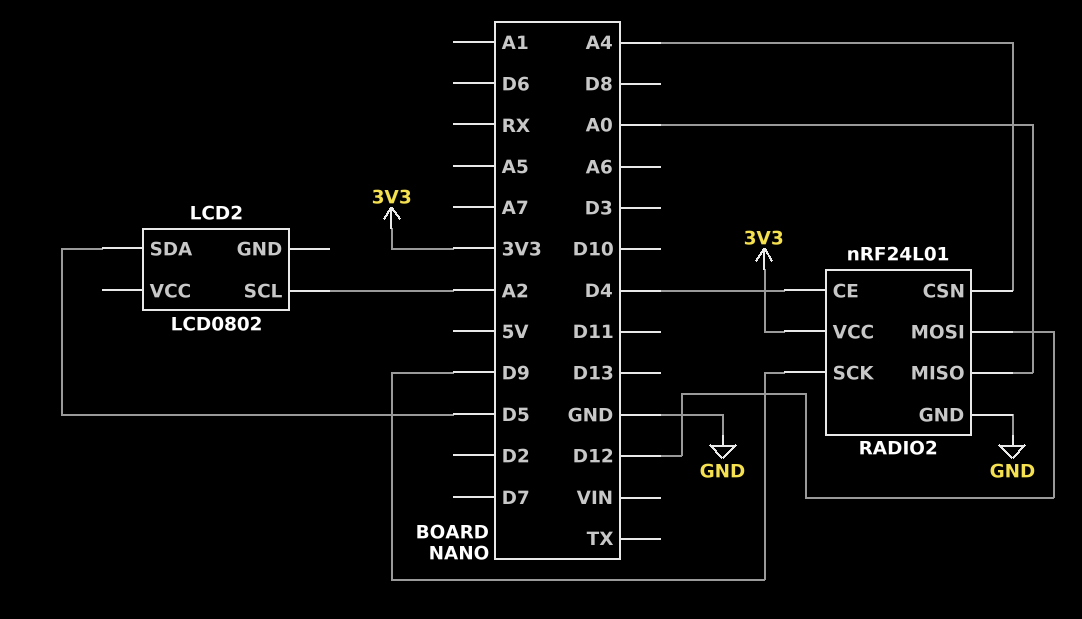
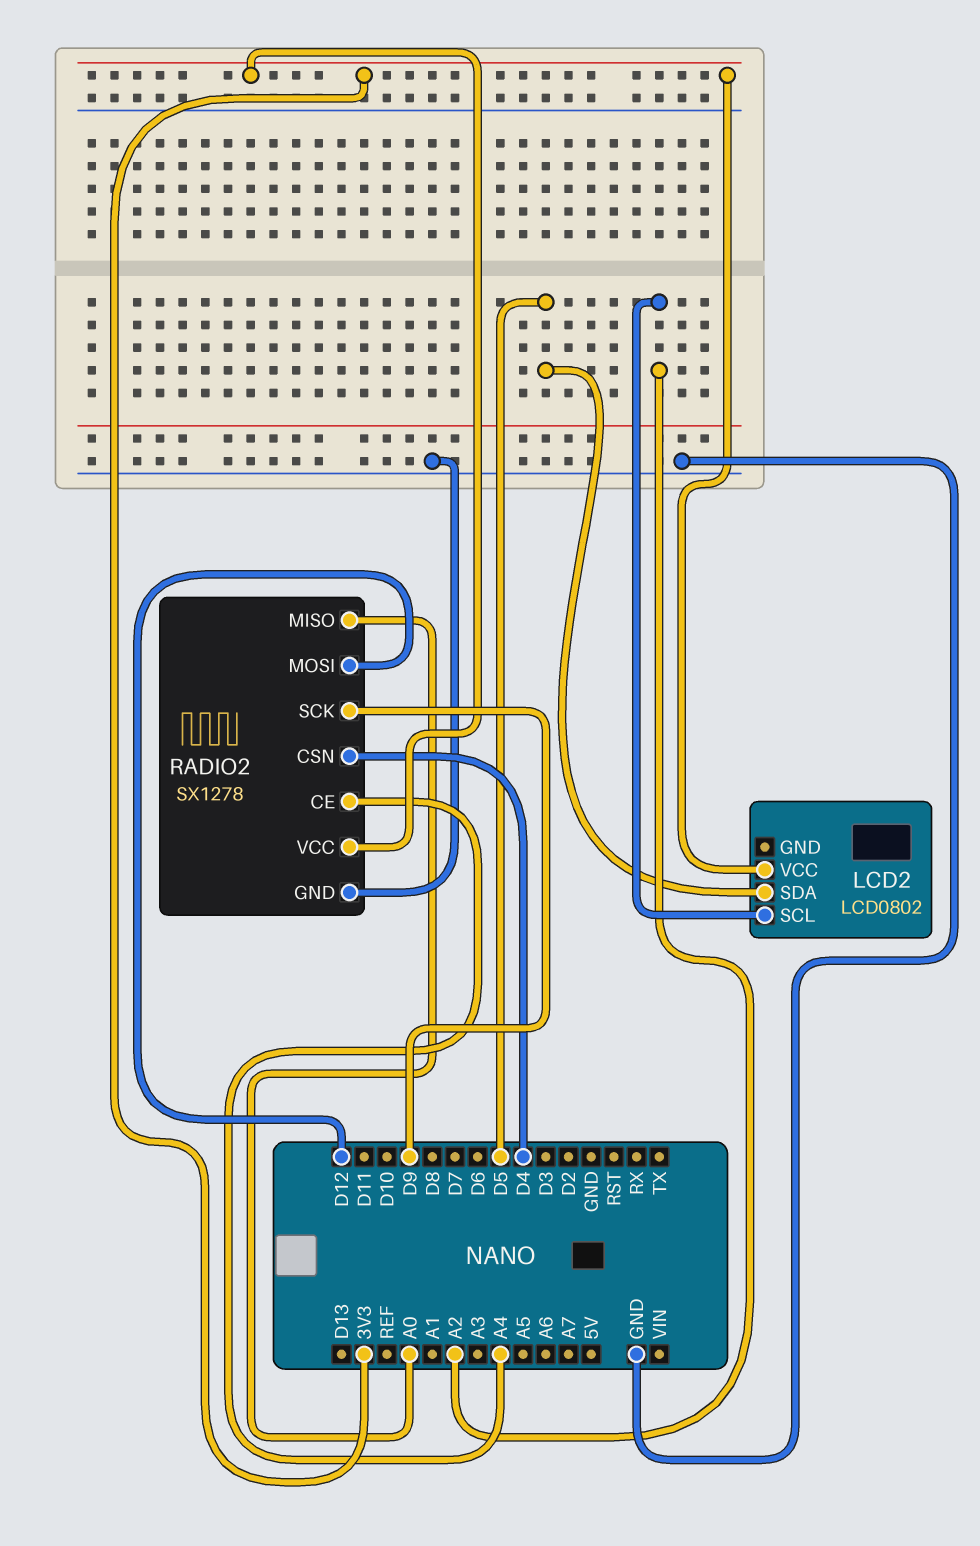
LCD2 pin VCC: none -> 3V3
RADIO2: nRF24L01 -> SX1278
RADIO2 pin CE: D4 -> A4
RADIO2 pin CSN: A4 -> D4

